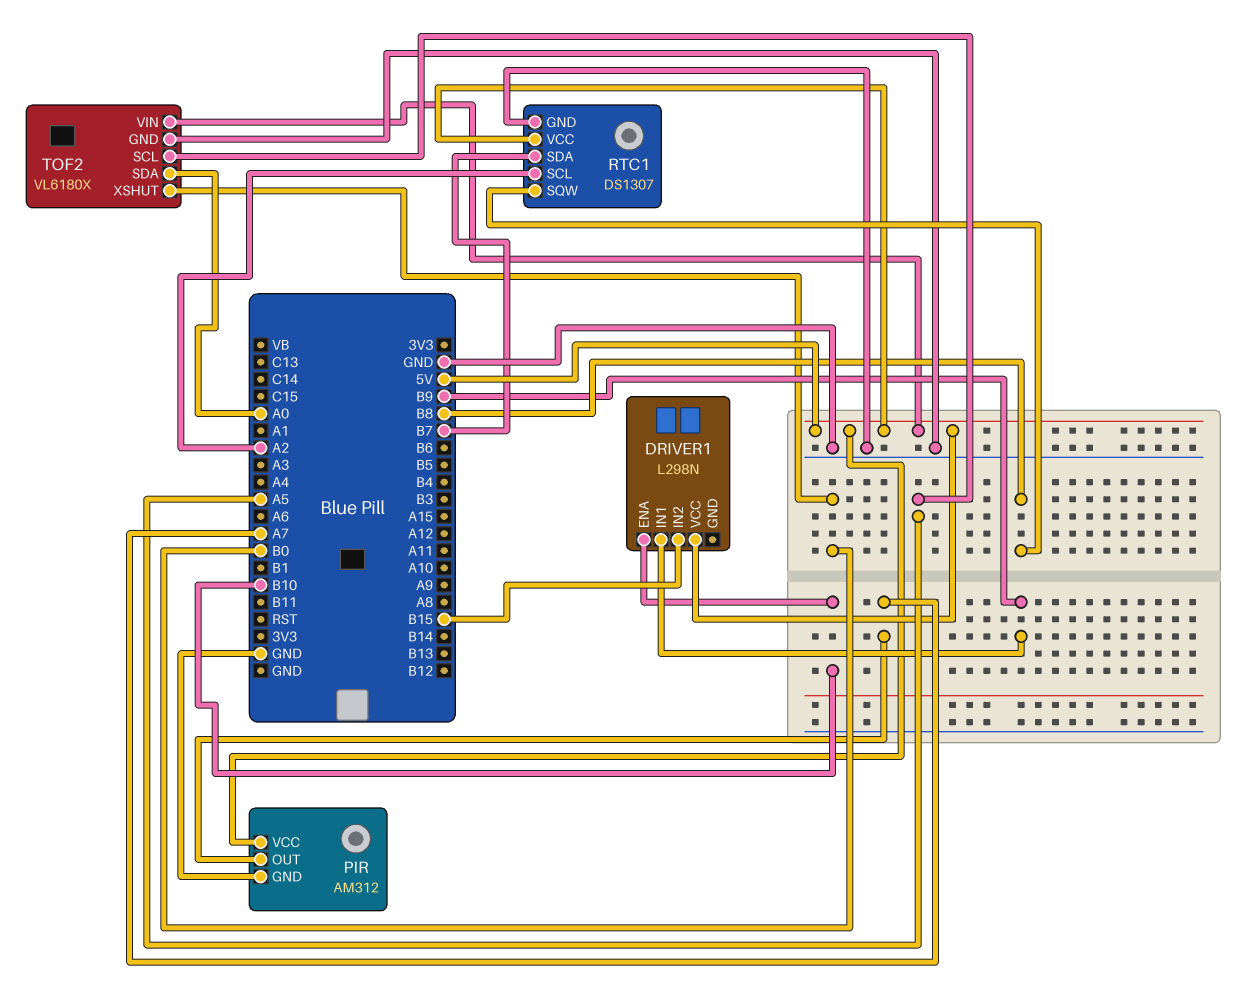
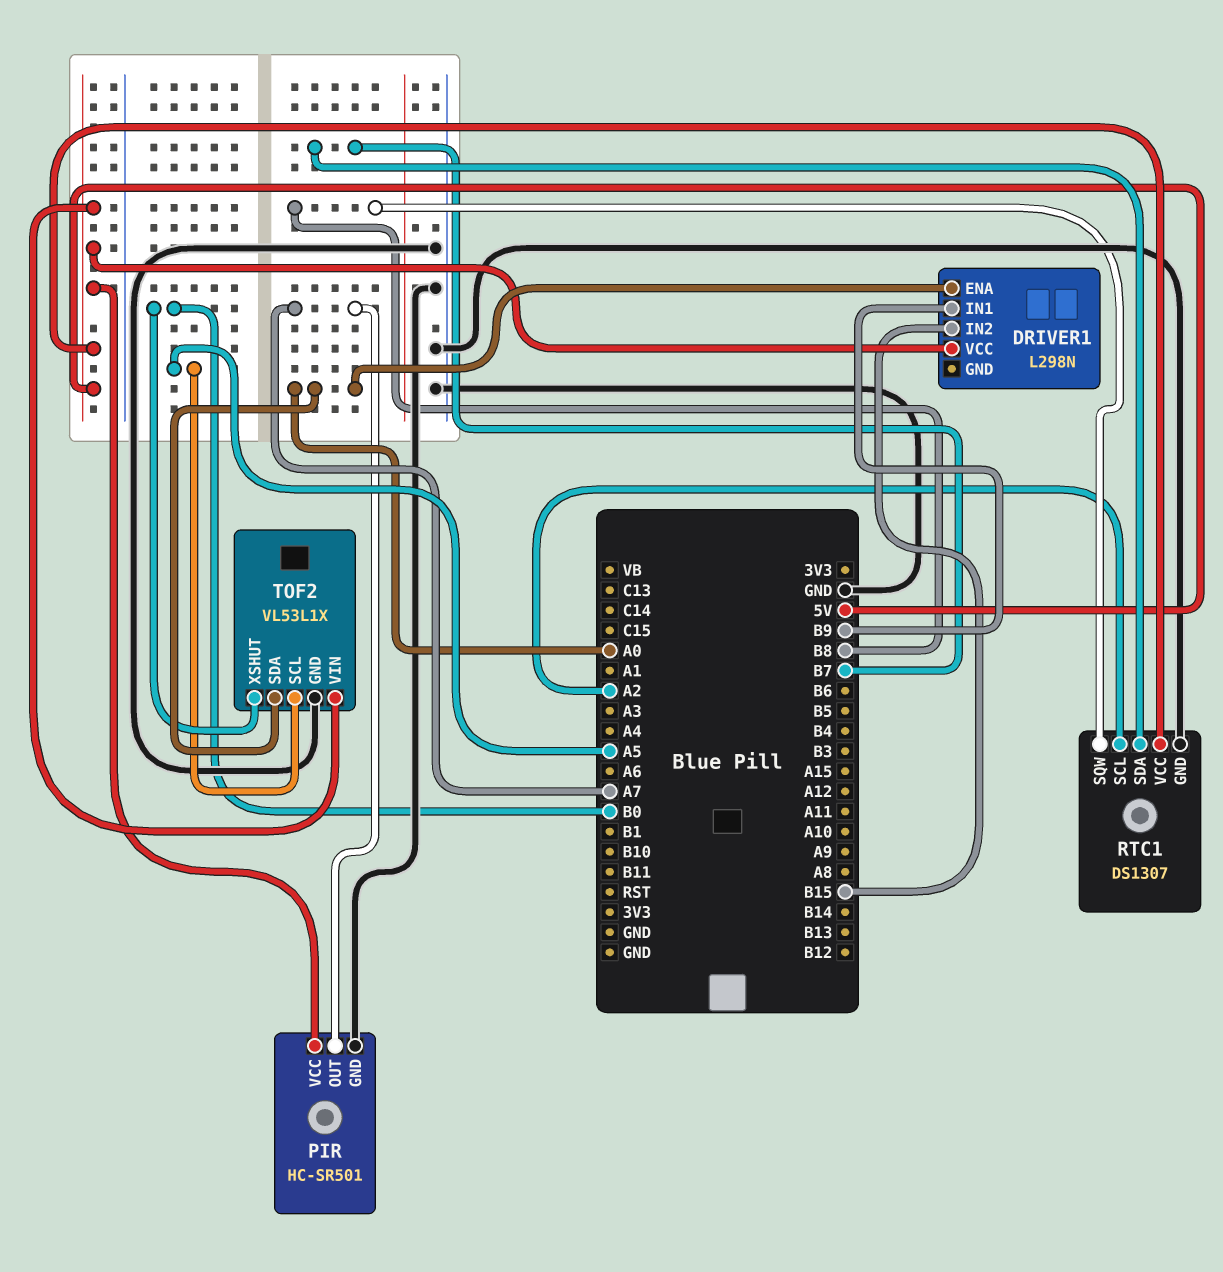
DRIVER1 pin ENA: B10 -> A0
PIR: AM312 -> HC-SR501
TOF2: VL6180X -> VL53L1X

